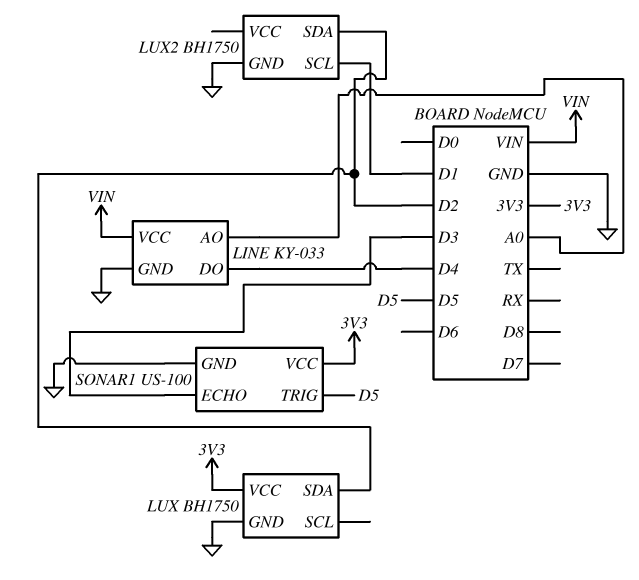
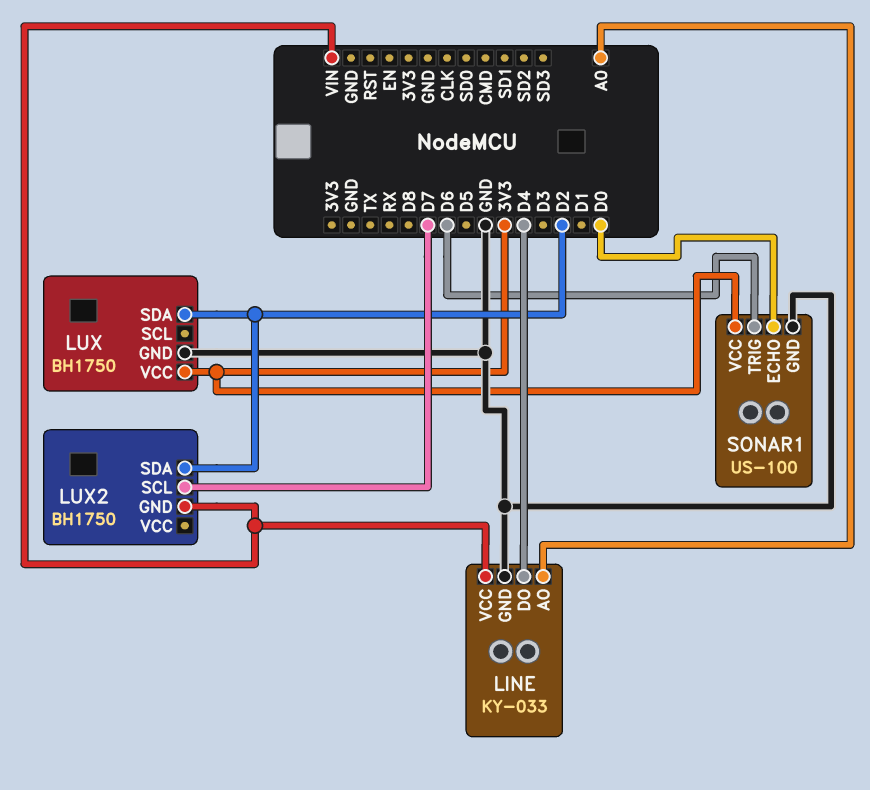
LUX2 pin GND: GND -> VIN
LUX2 pin SCL: D1 -> D7
SONAR1 pin ECHO: D3 -> D0
SONAR1 pin TRIG: D5 -> D6

